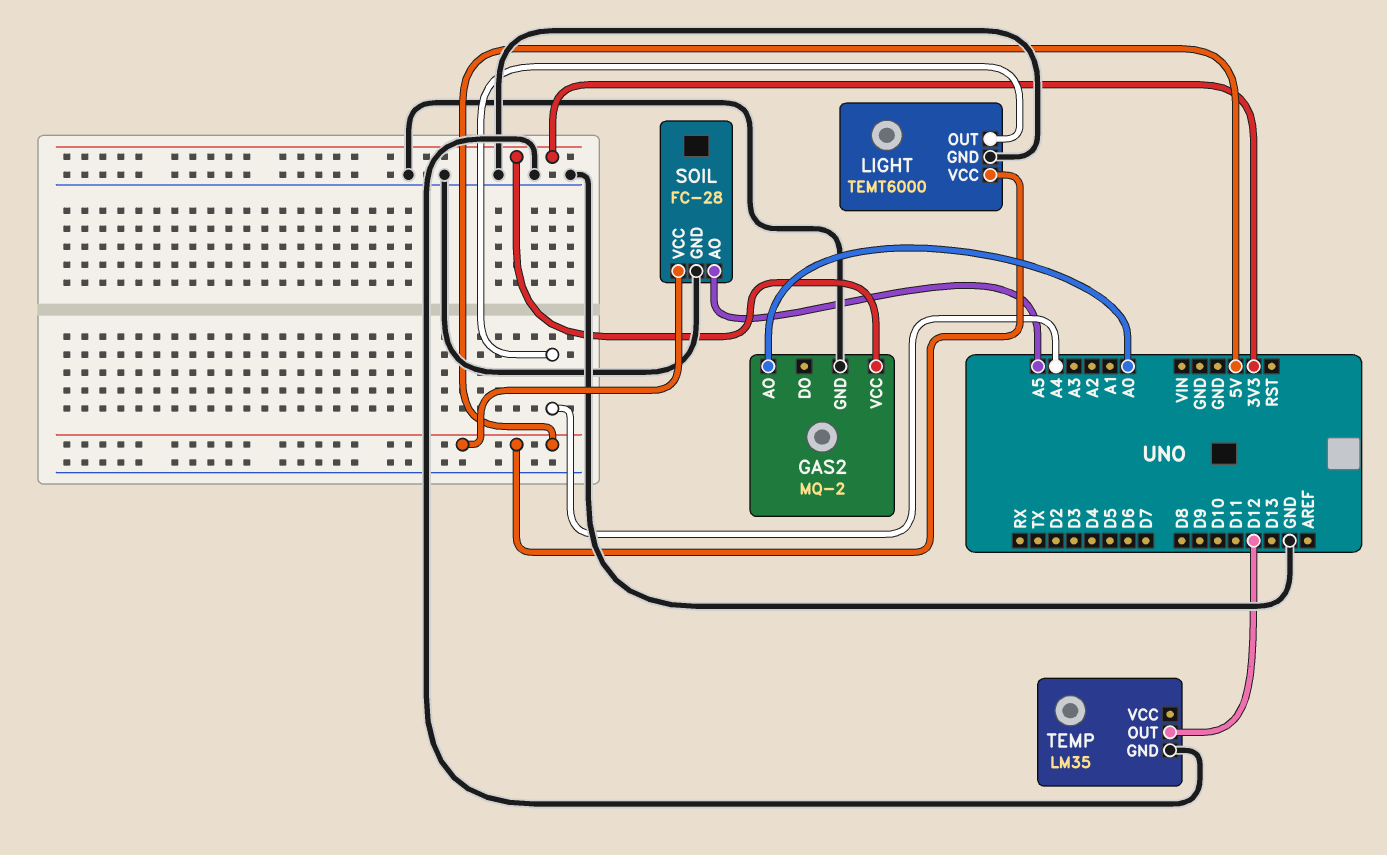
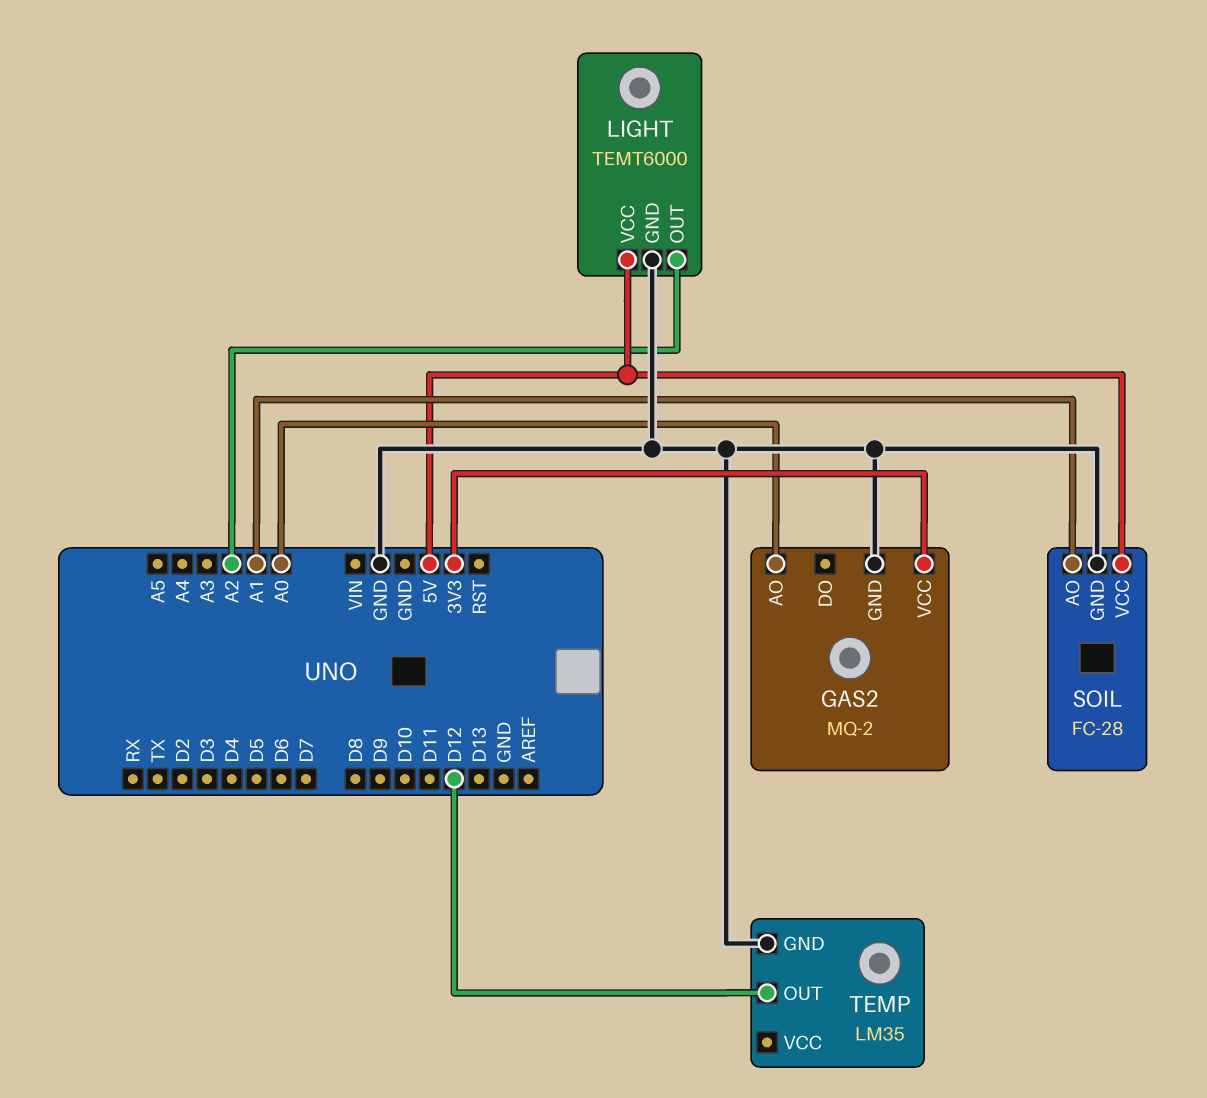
LIGHT pin OUT: A4 -> A2
SOIL pin AO: A5 -> A1

